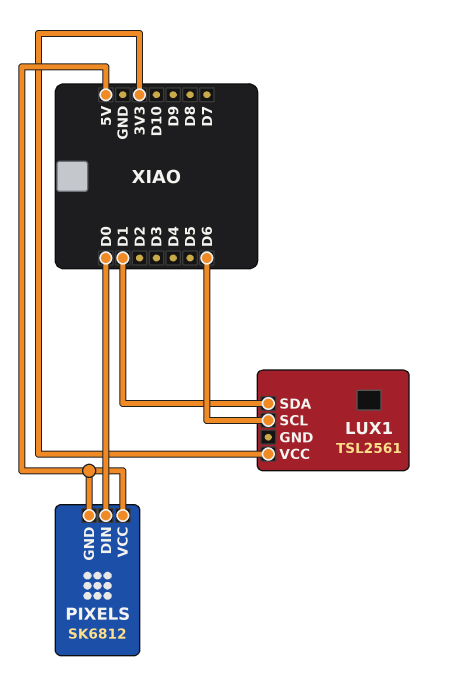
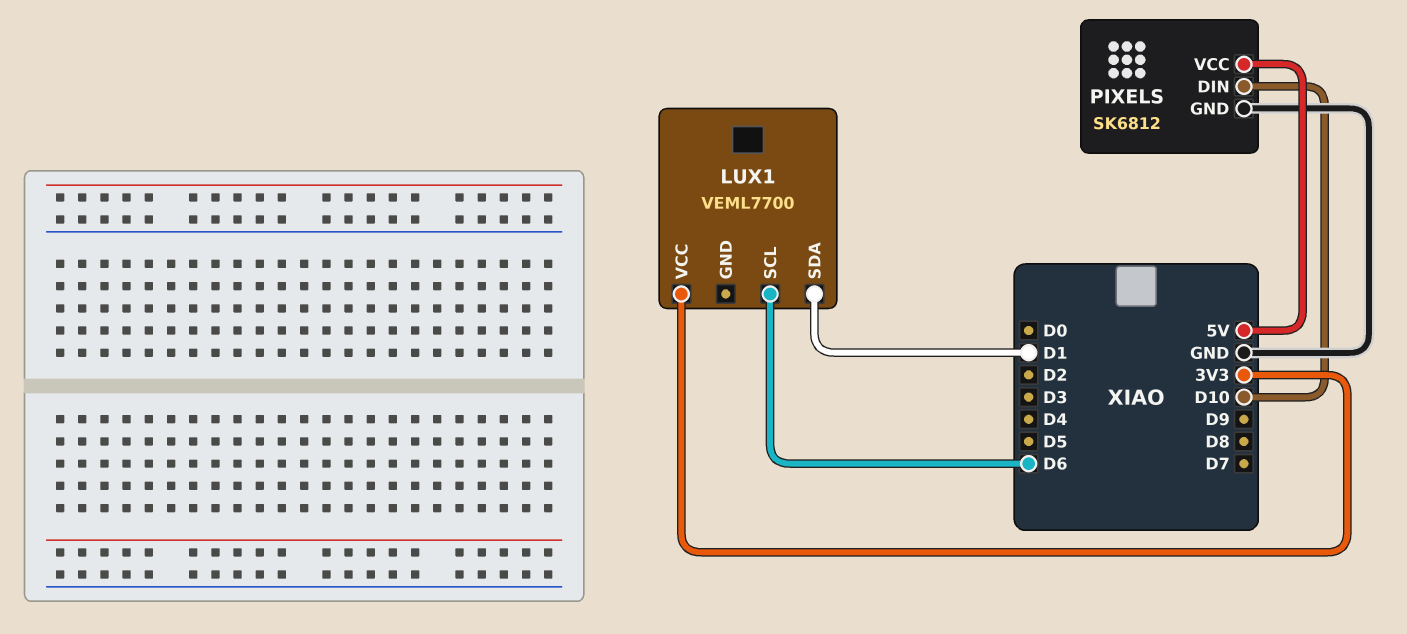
LUX1: TSL2561 -> VEML7700
PIXELS pin DIN: D0 -> D10
PIXELS pin GND: 5V -> GND

